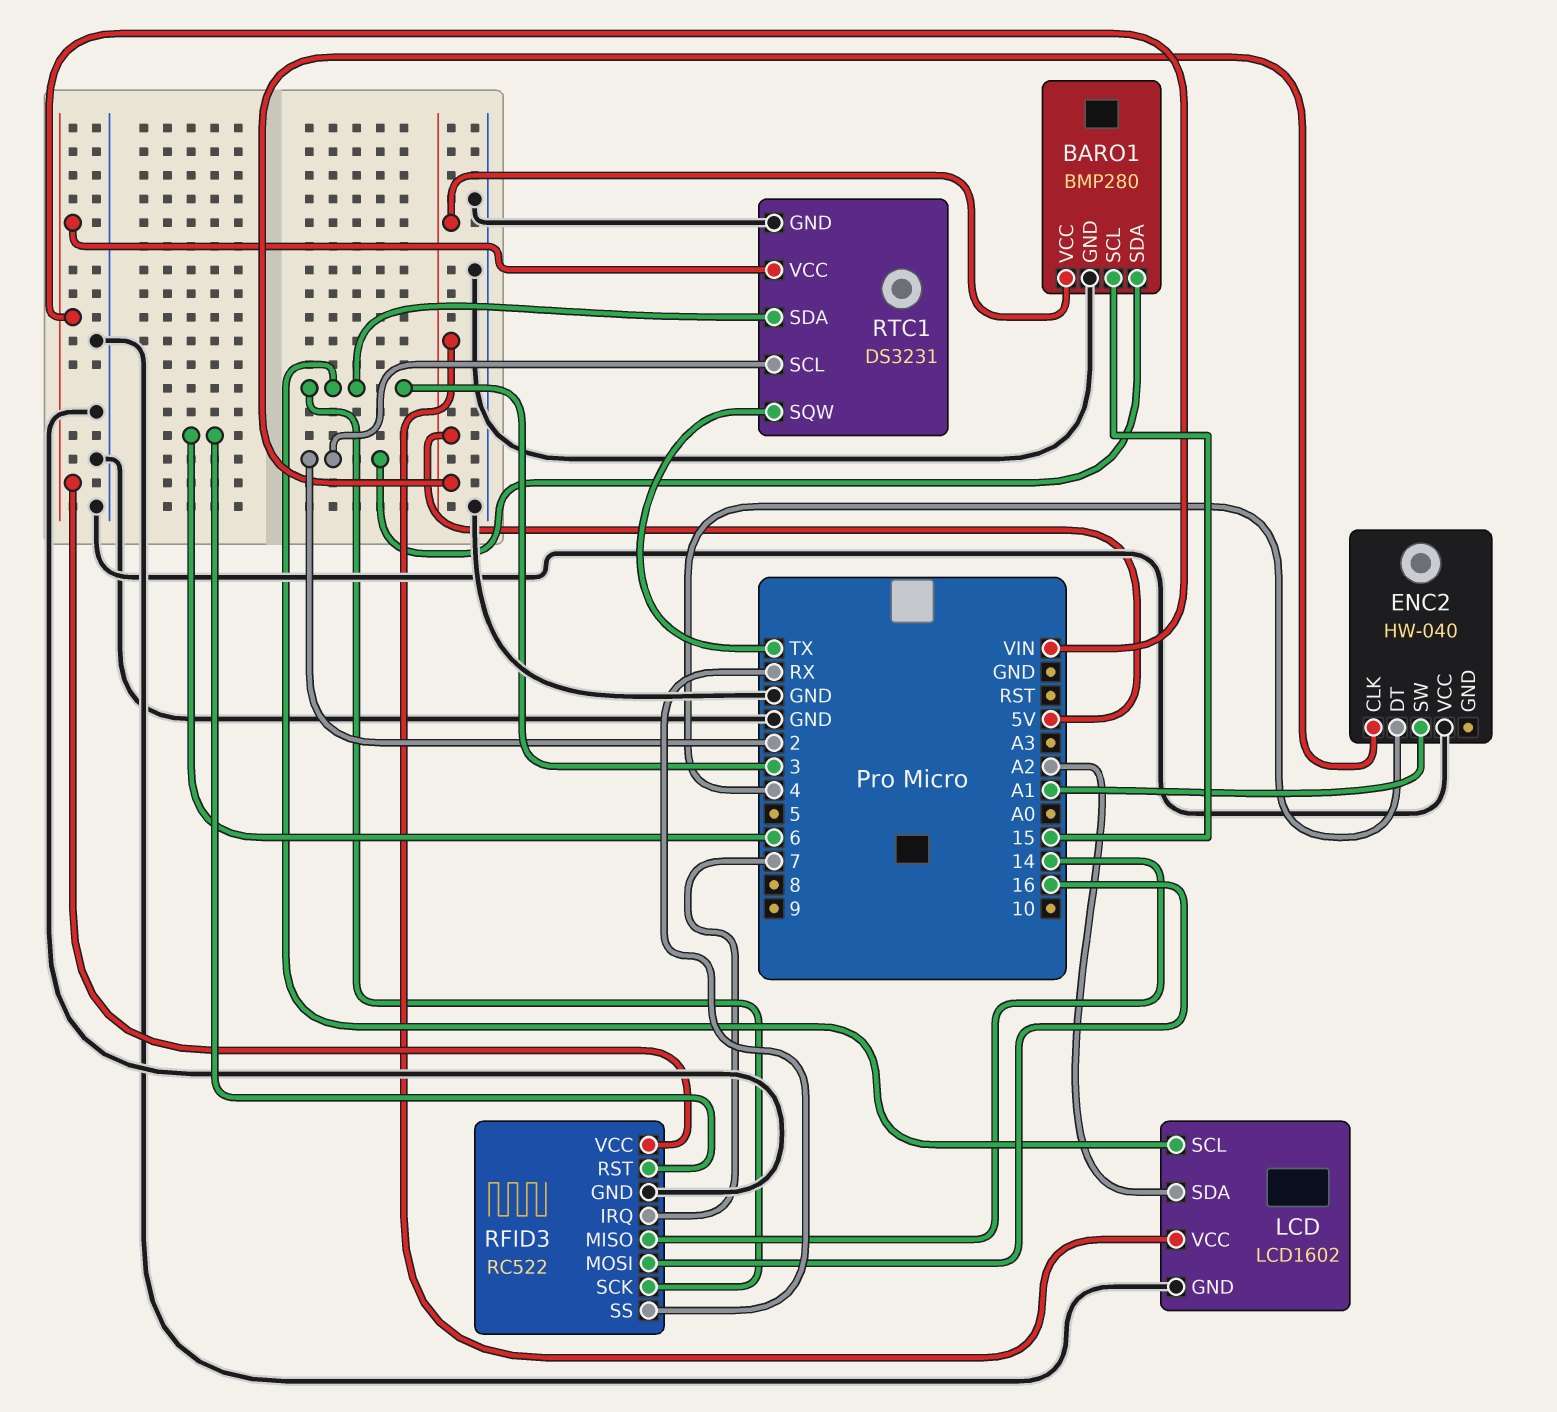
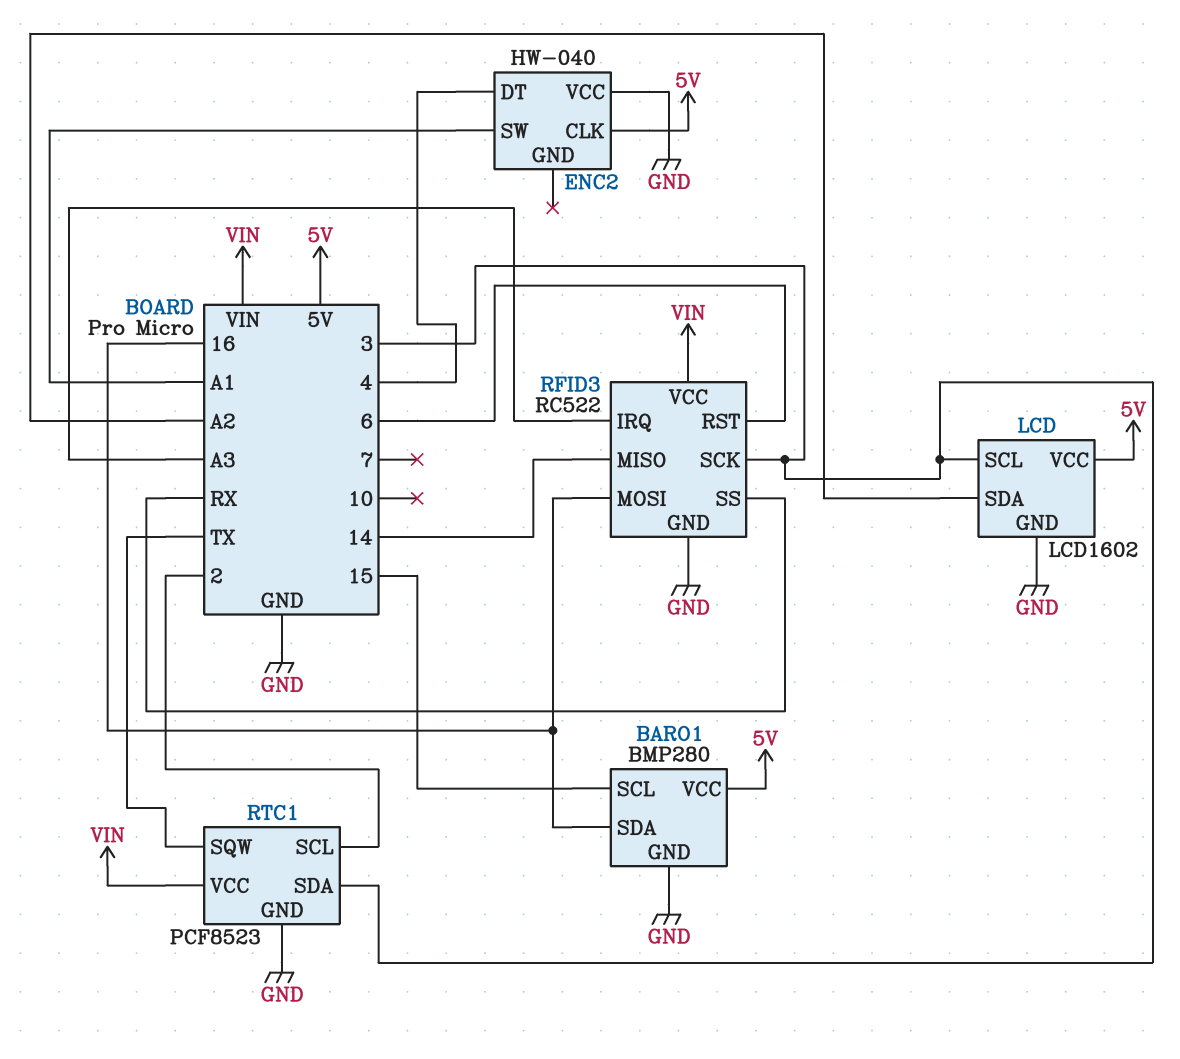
BARO1 pin SDA: 2 -> 16
RFID3 pin IRQ: 7 -> A3
RTC1: DS3231 -> PCF8523

